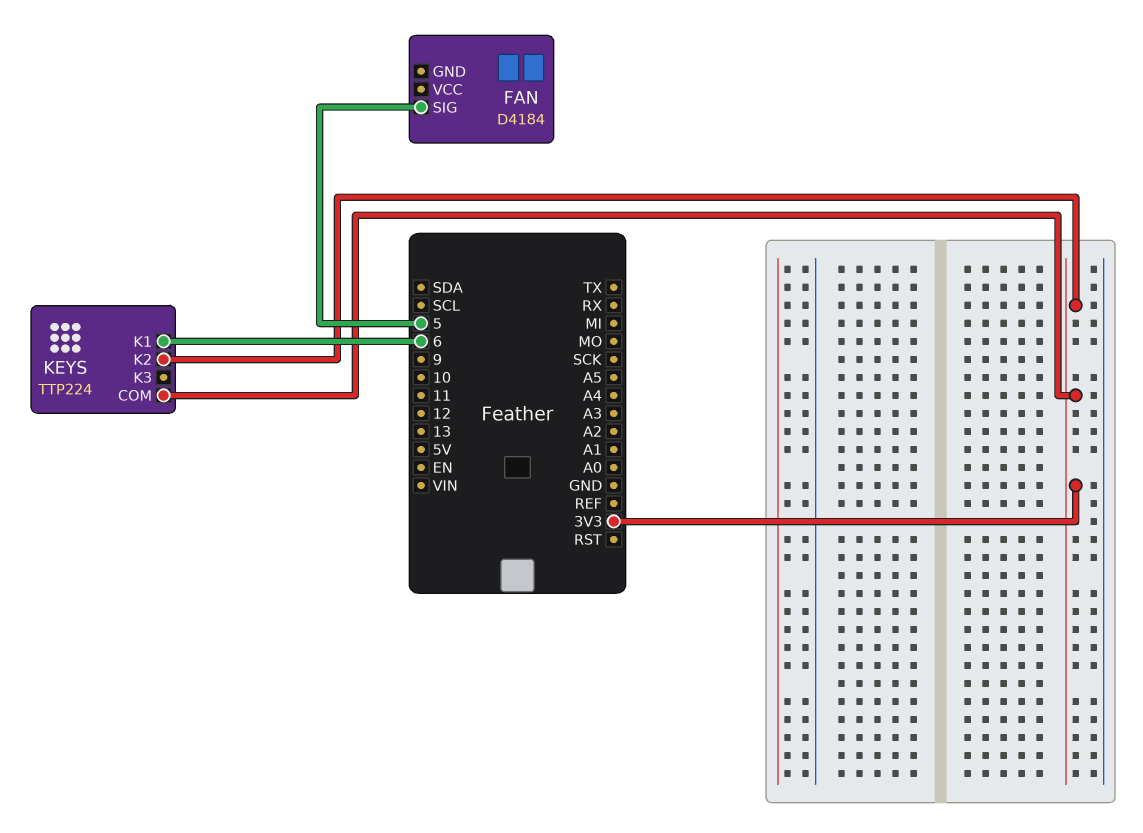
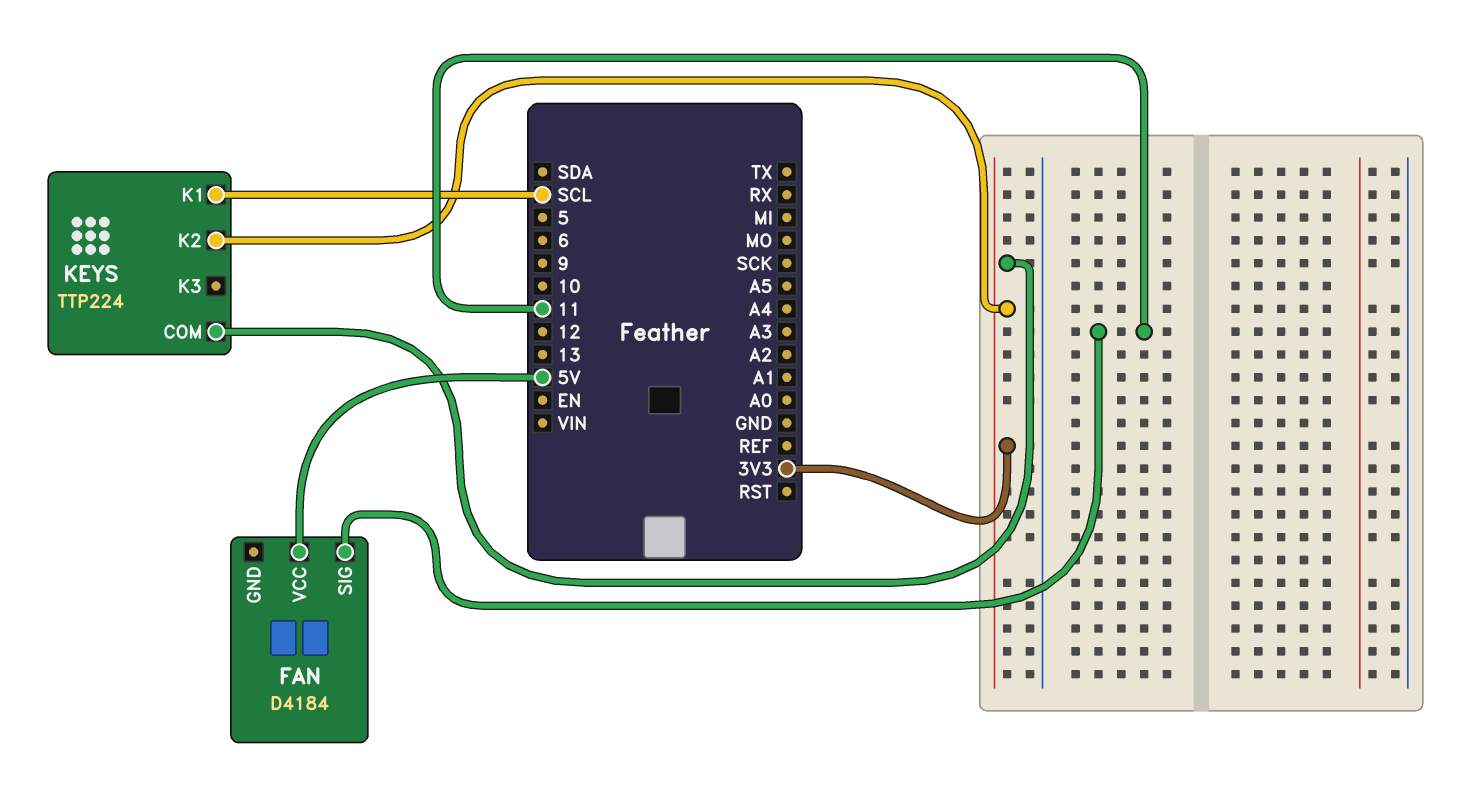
FAN pin SIG: 5 -> 11
FAN pin VCC: none -> 5V
KEYS pin K1: 6 -> SCL

